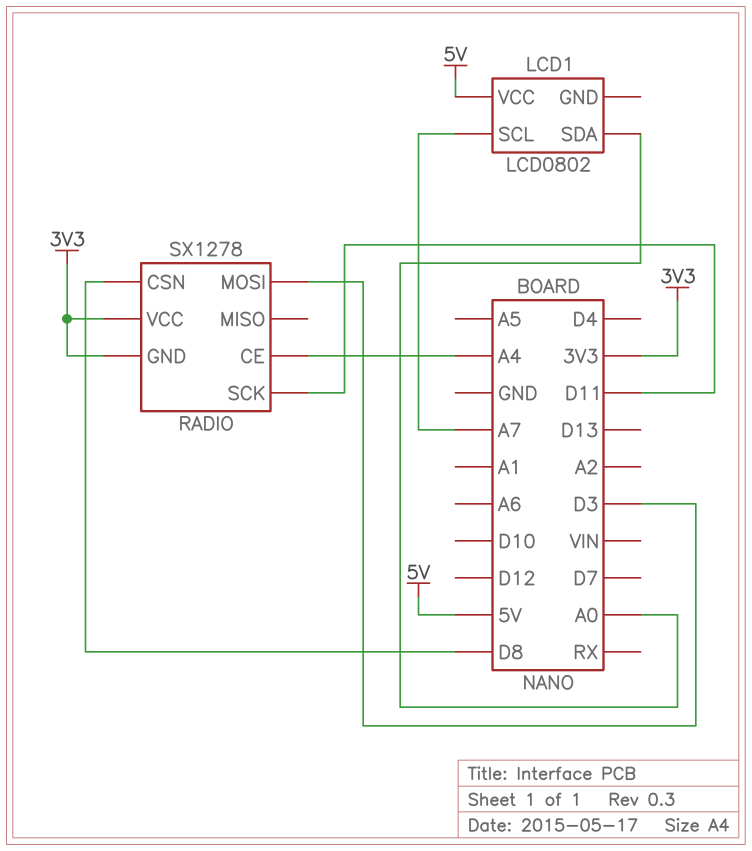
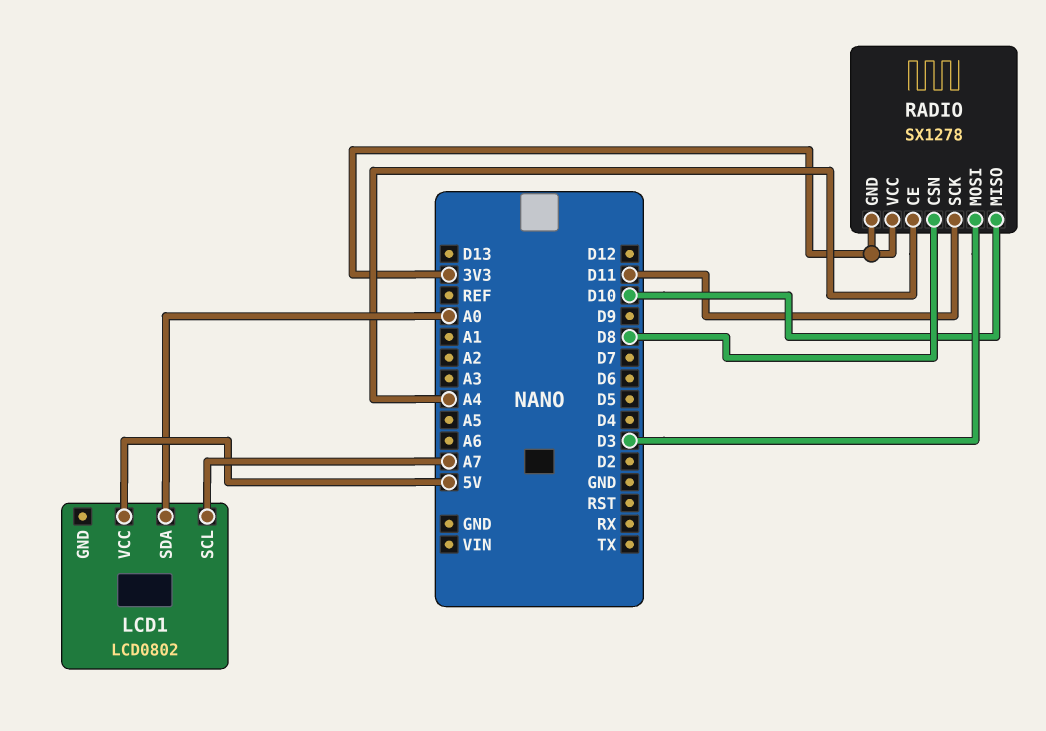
RADIO pin MISO: none -> D10

